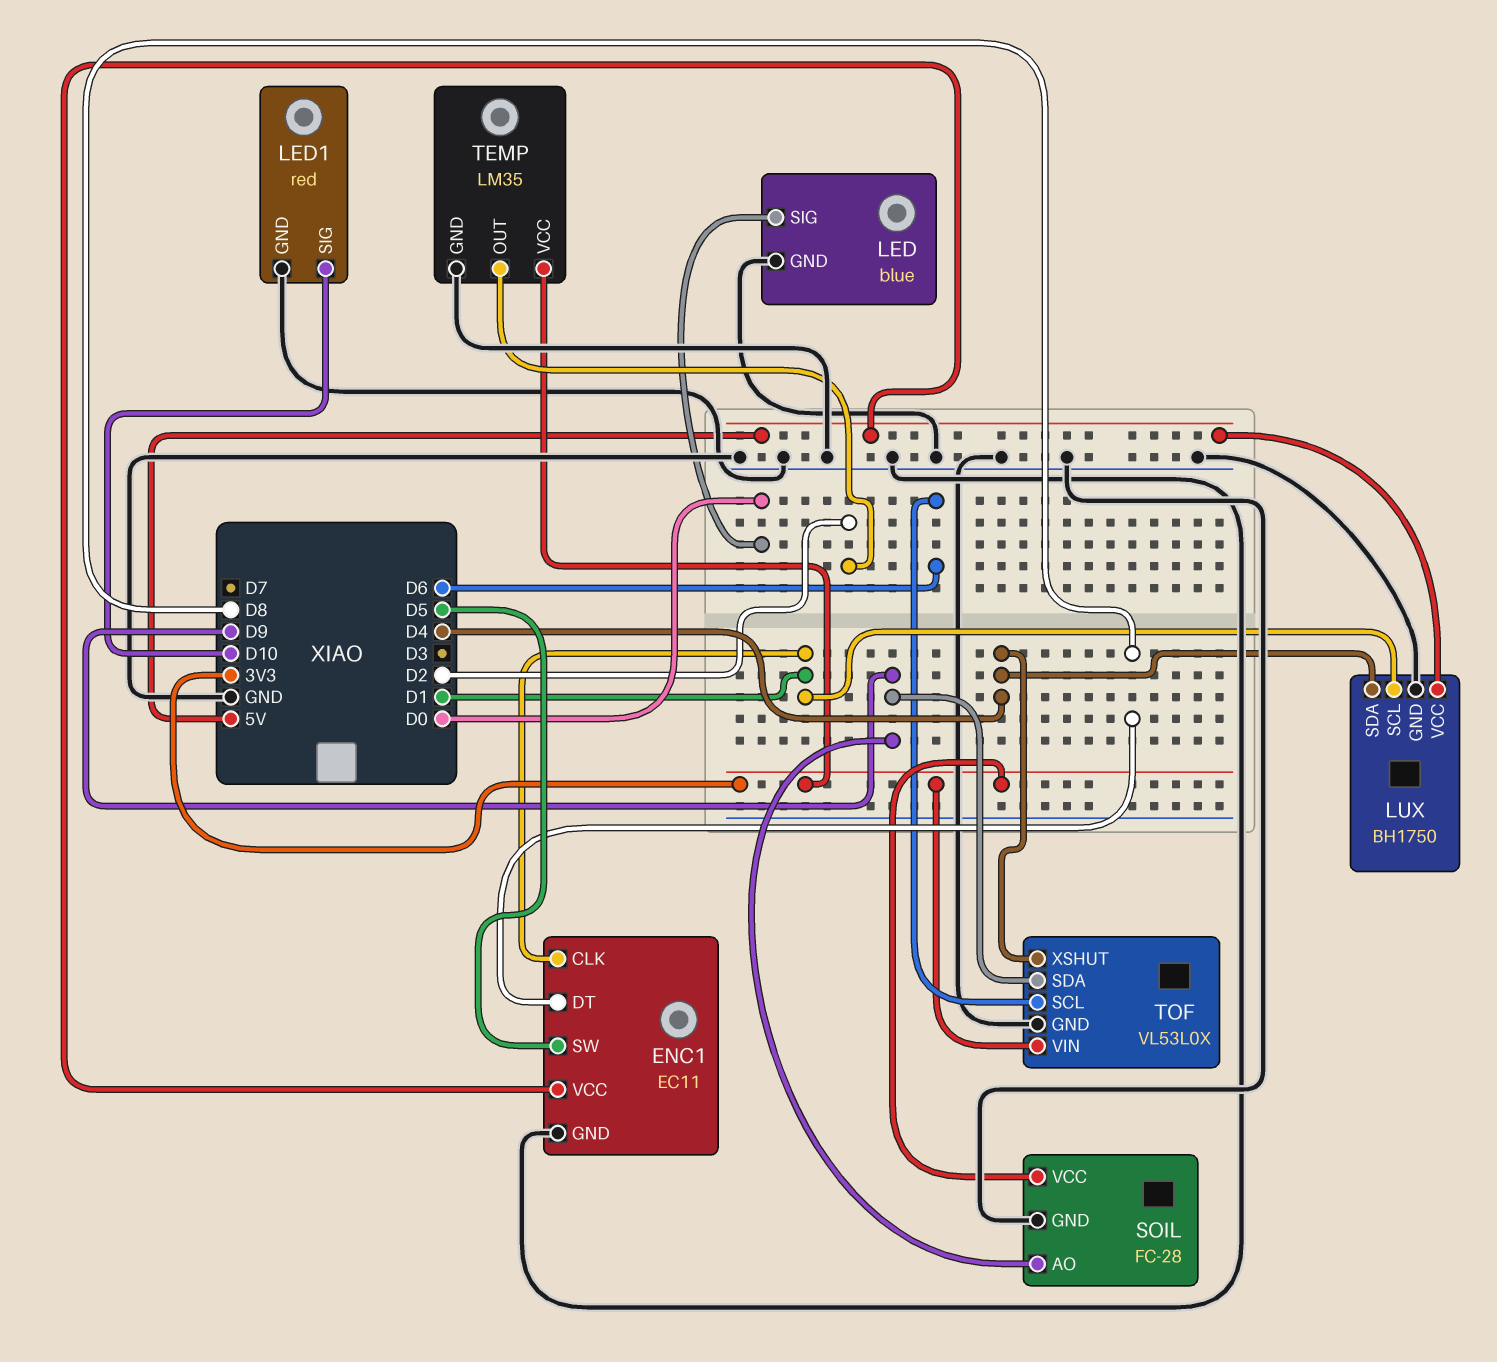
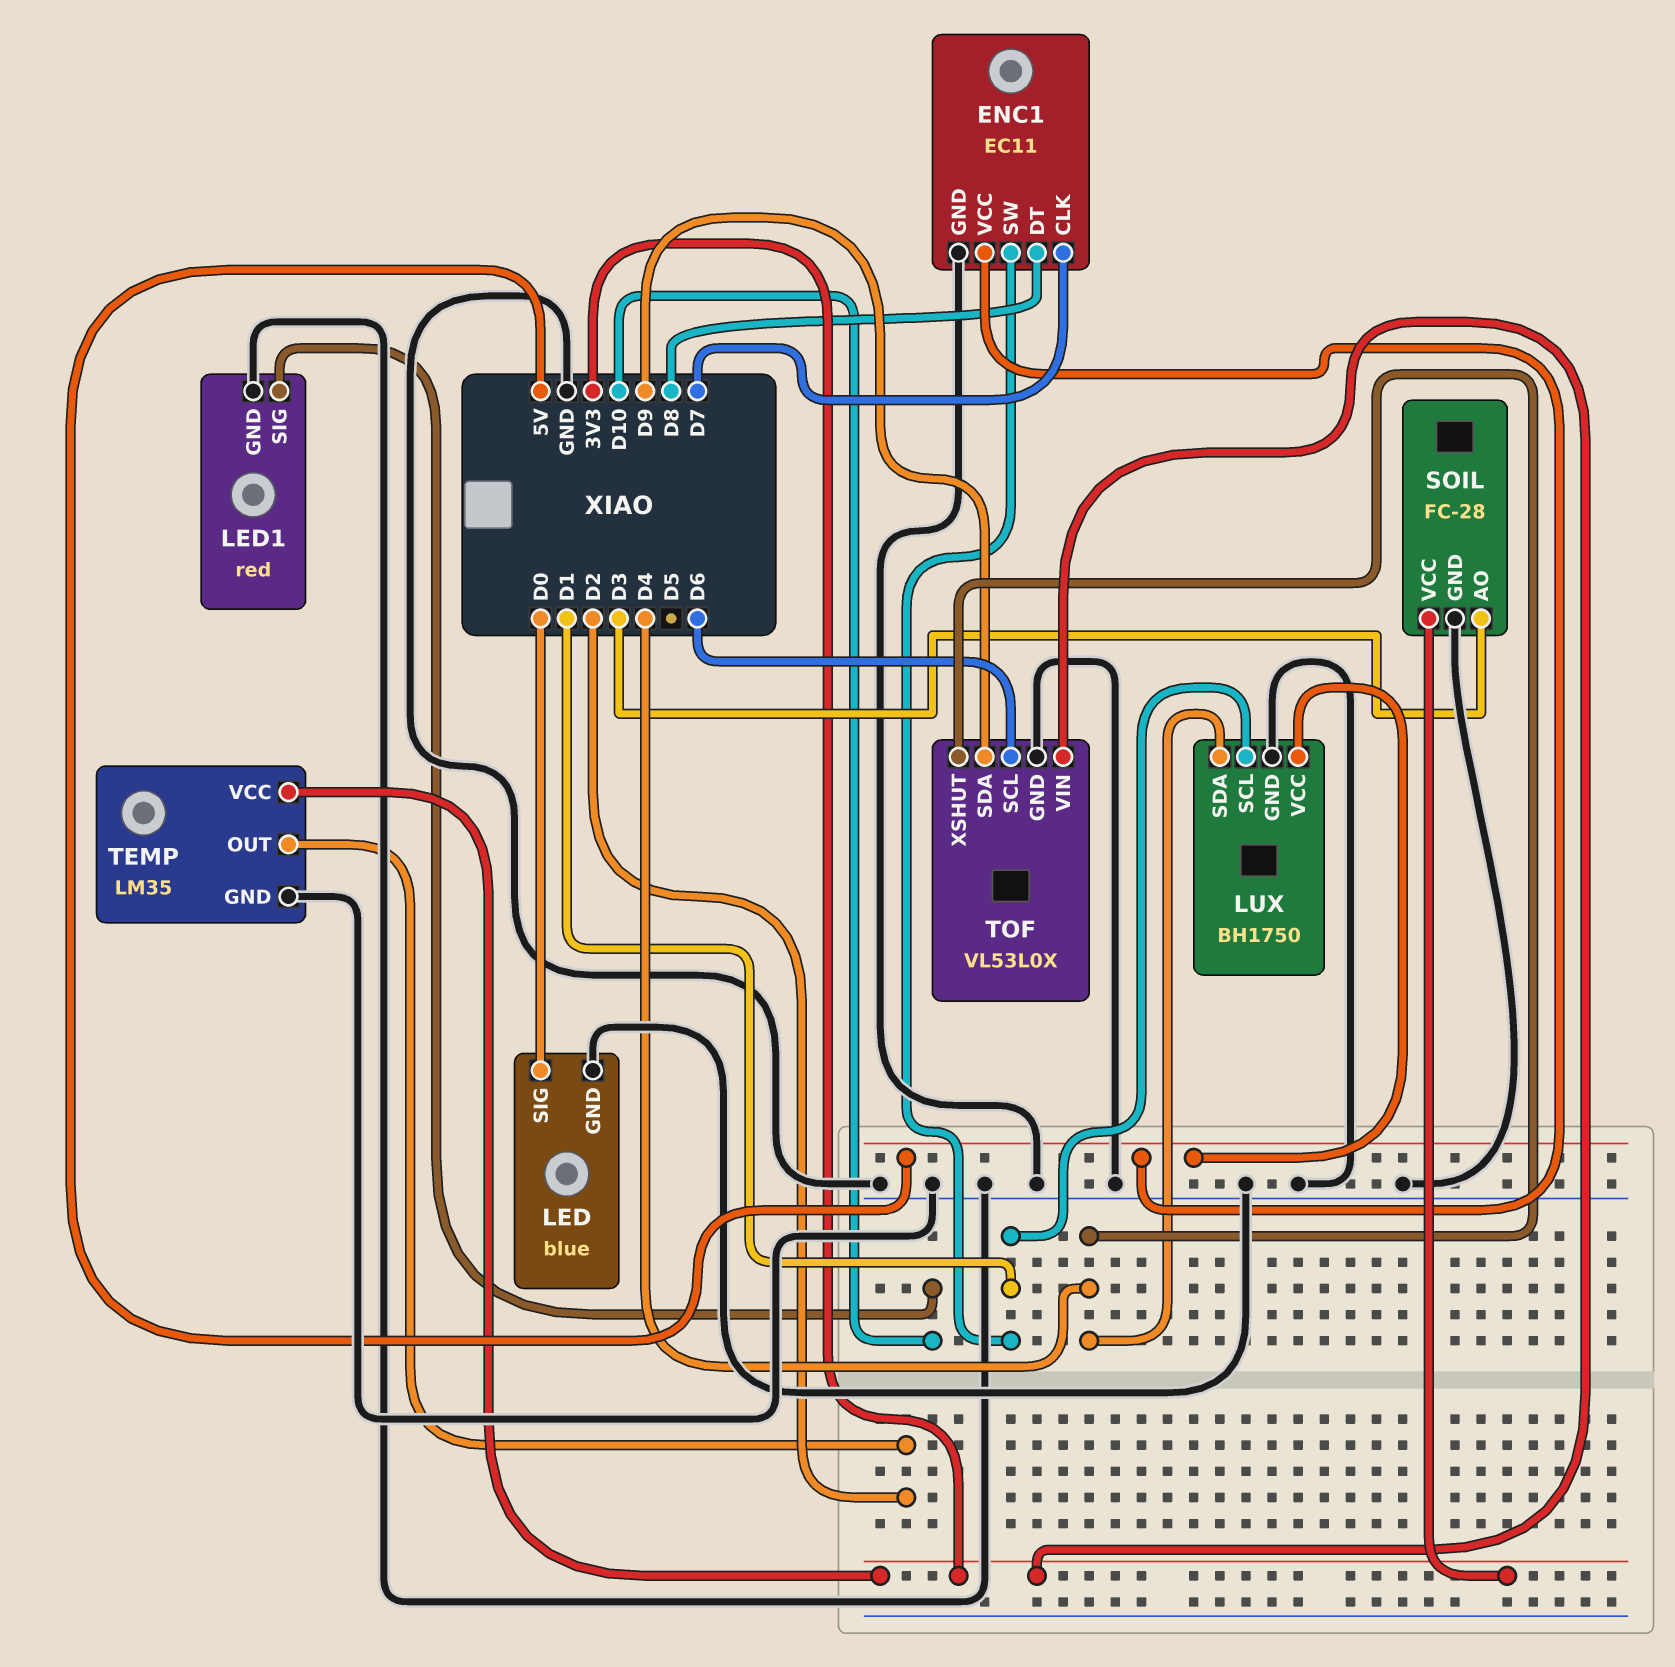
ENC1 pin CLK: D1 -> D7
ENC1 pin SW: D5 -> D1
SOIL pin AO: D9 -> D3

